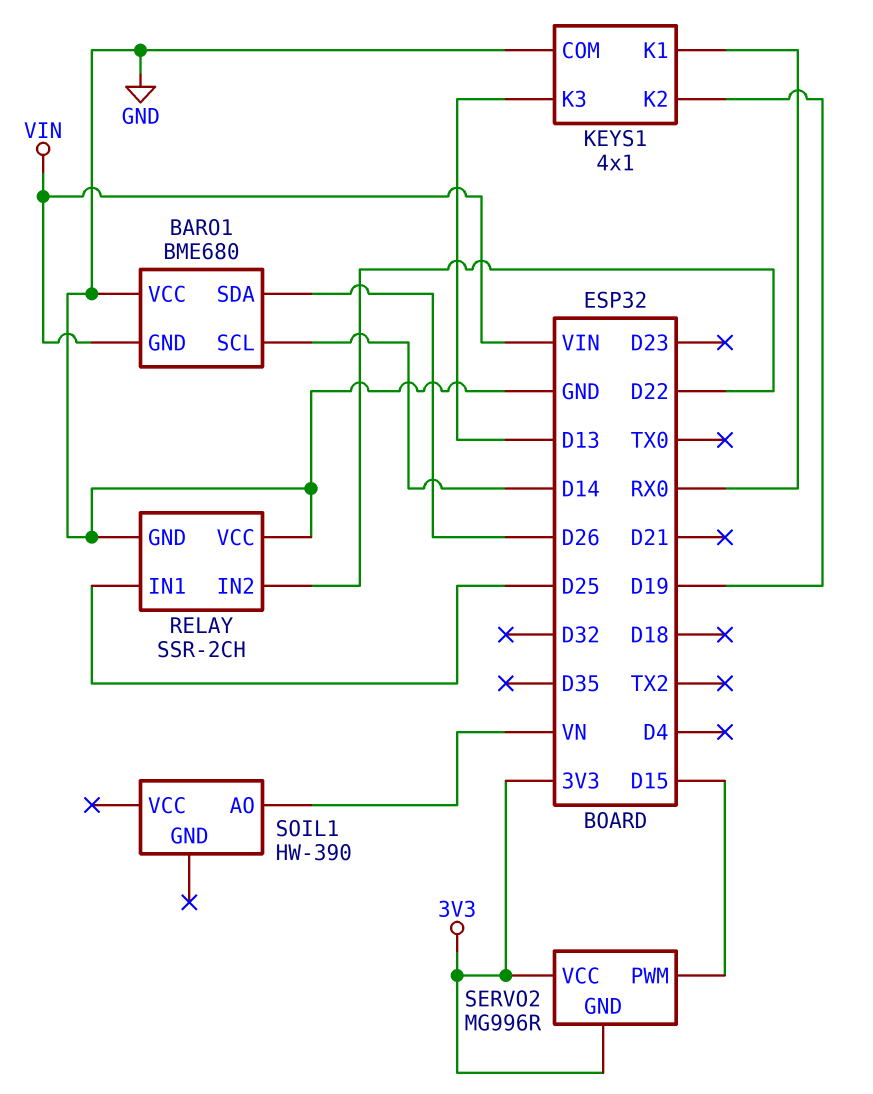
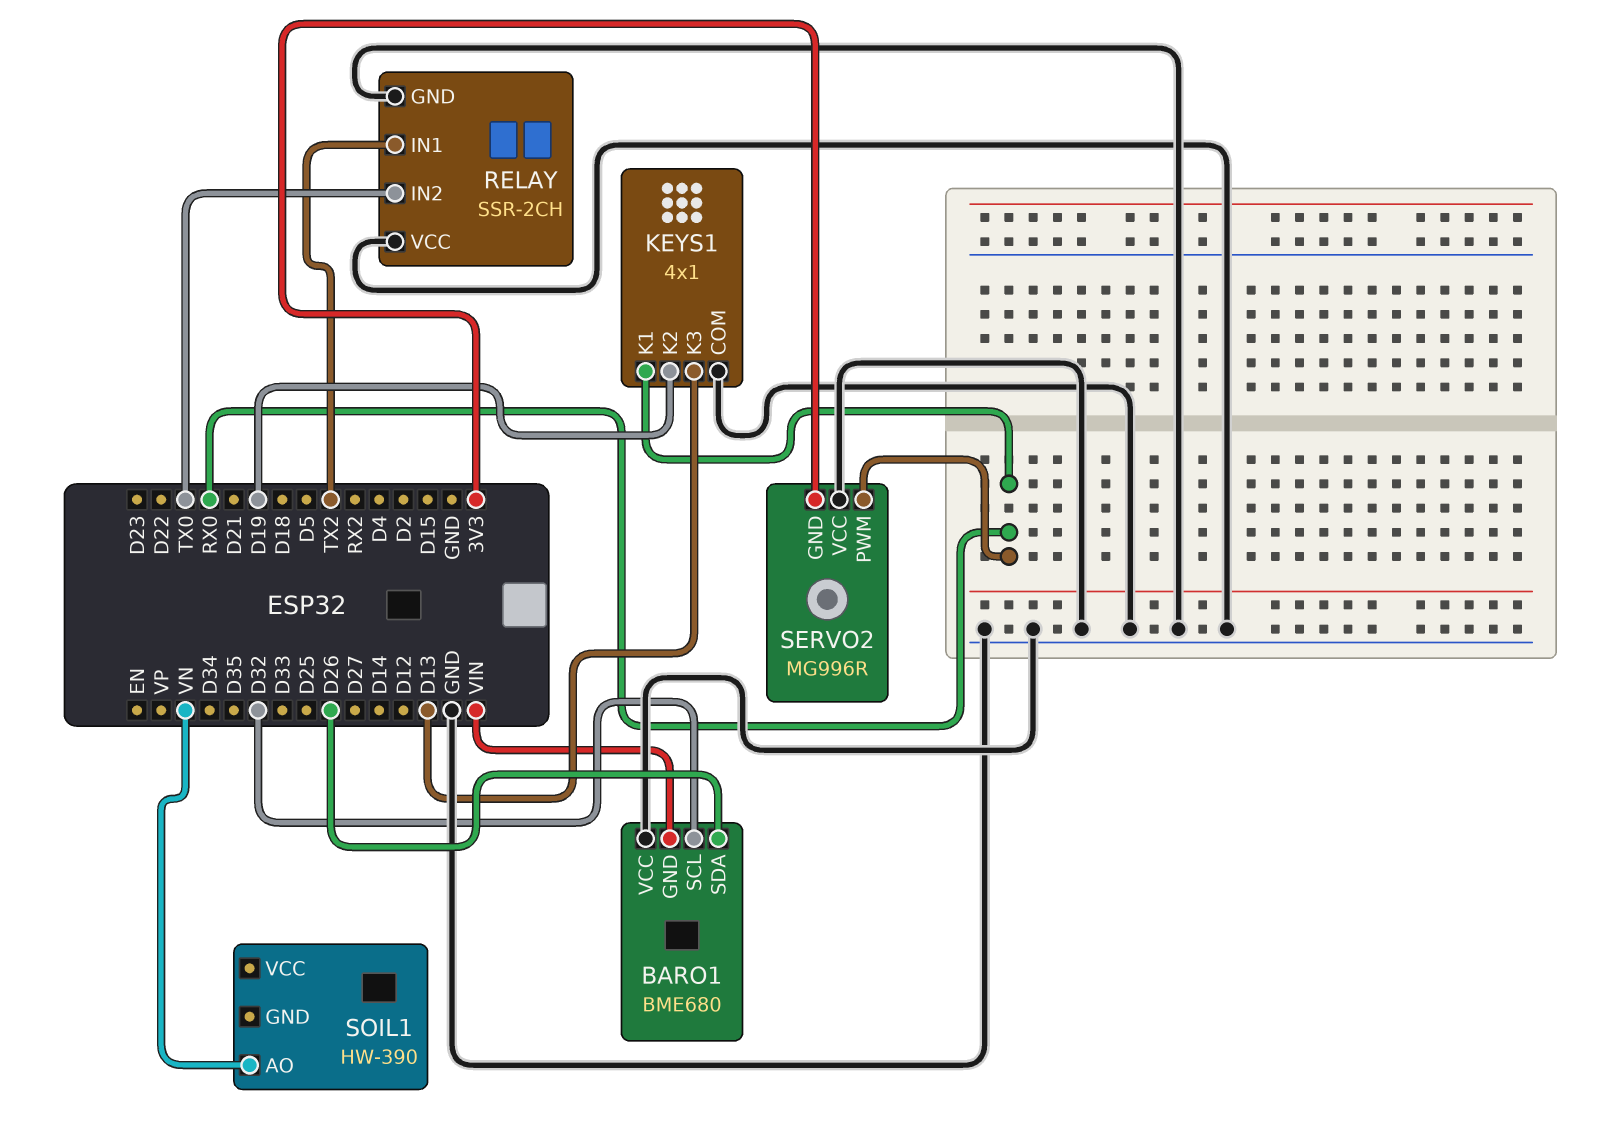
BARO1 pin SCL: D14 -> D32
RELAY pin IN1: D25 -> TX2
RELAY pin IN2: D22 -> TX0
SERVO2 pin PWM: D15 -> RX0
SERVO2 pin VCC: 3V3 -> GND

